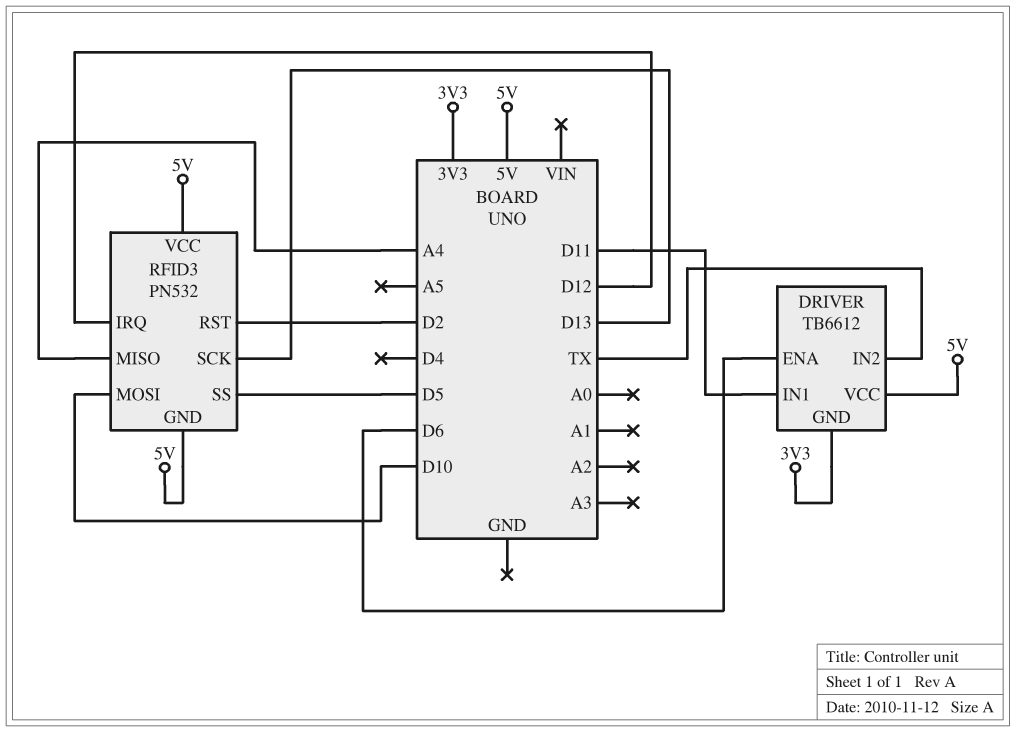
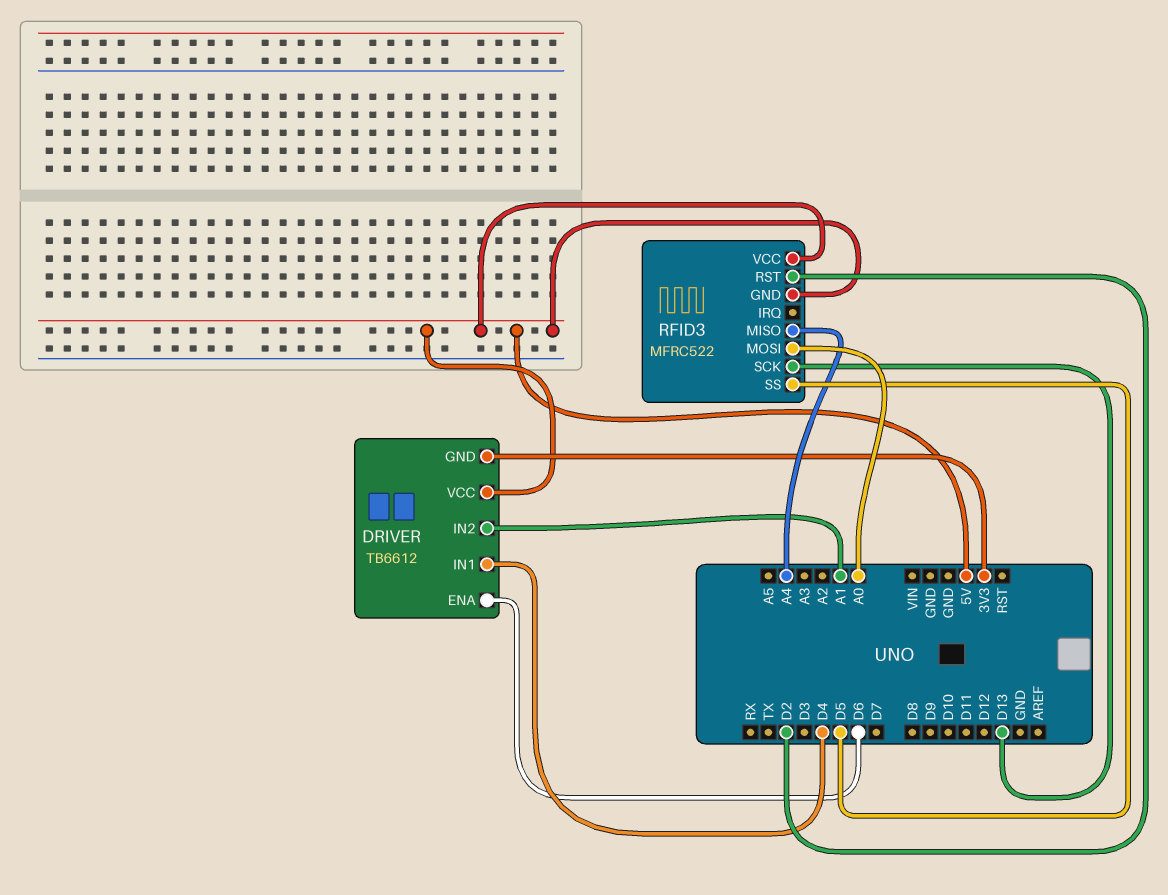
DRIVER pin IN1: D11 -> D4
DRIVER pin IN2: TX -> A1
RFID3: PN532 -> MFRC522
RFID3 pin IRQ: D12 -> none
RFID3 pin MOSI: D10 -> A0

